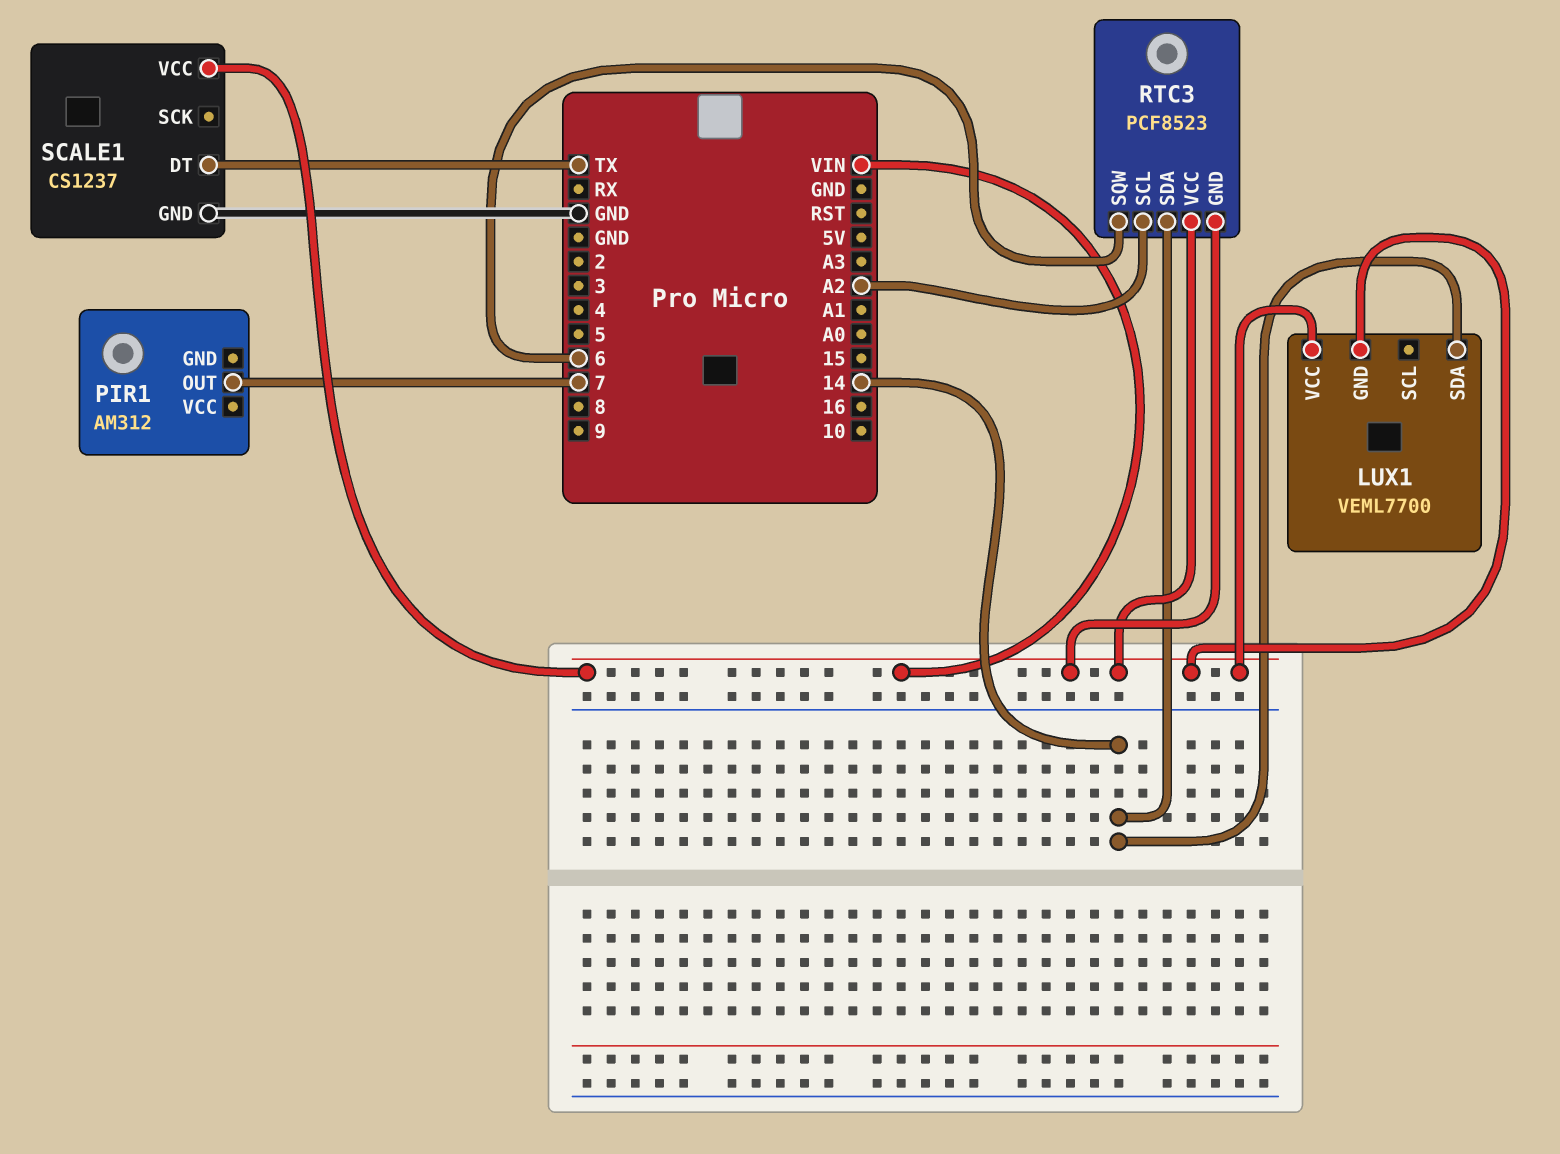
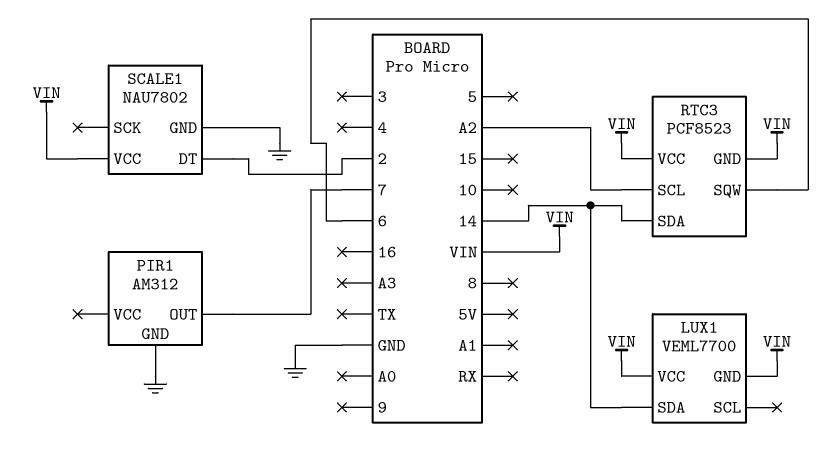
PIR1 pin GND: none -> GND
SCALE1: CS1237 -> NAU7802
SCALE1 pin DT: TX -> 2

